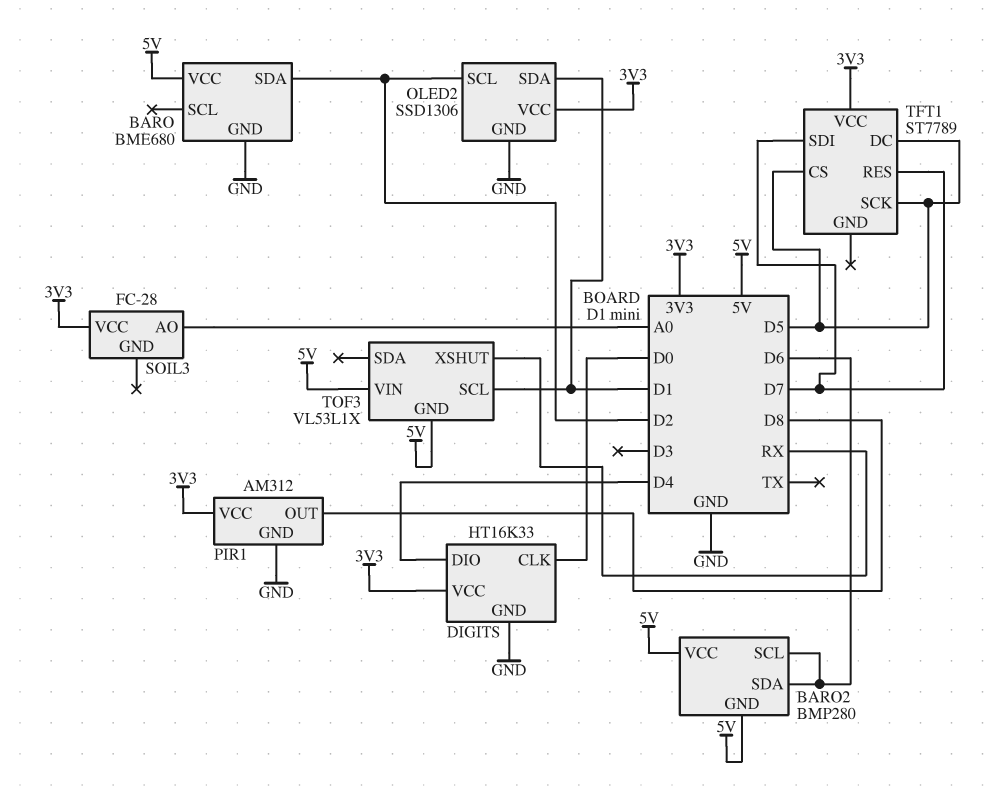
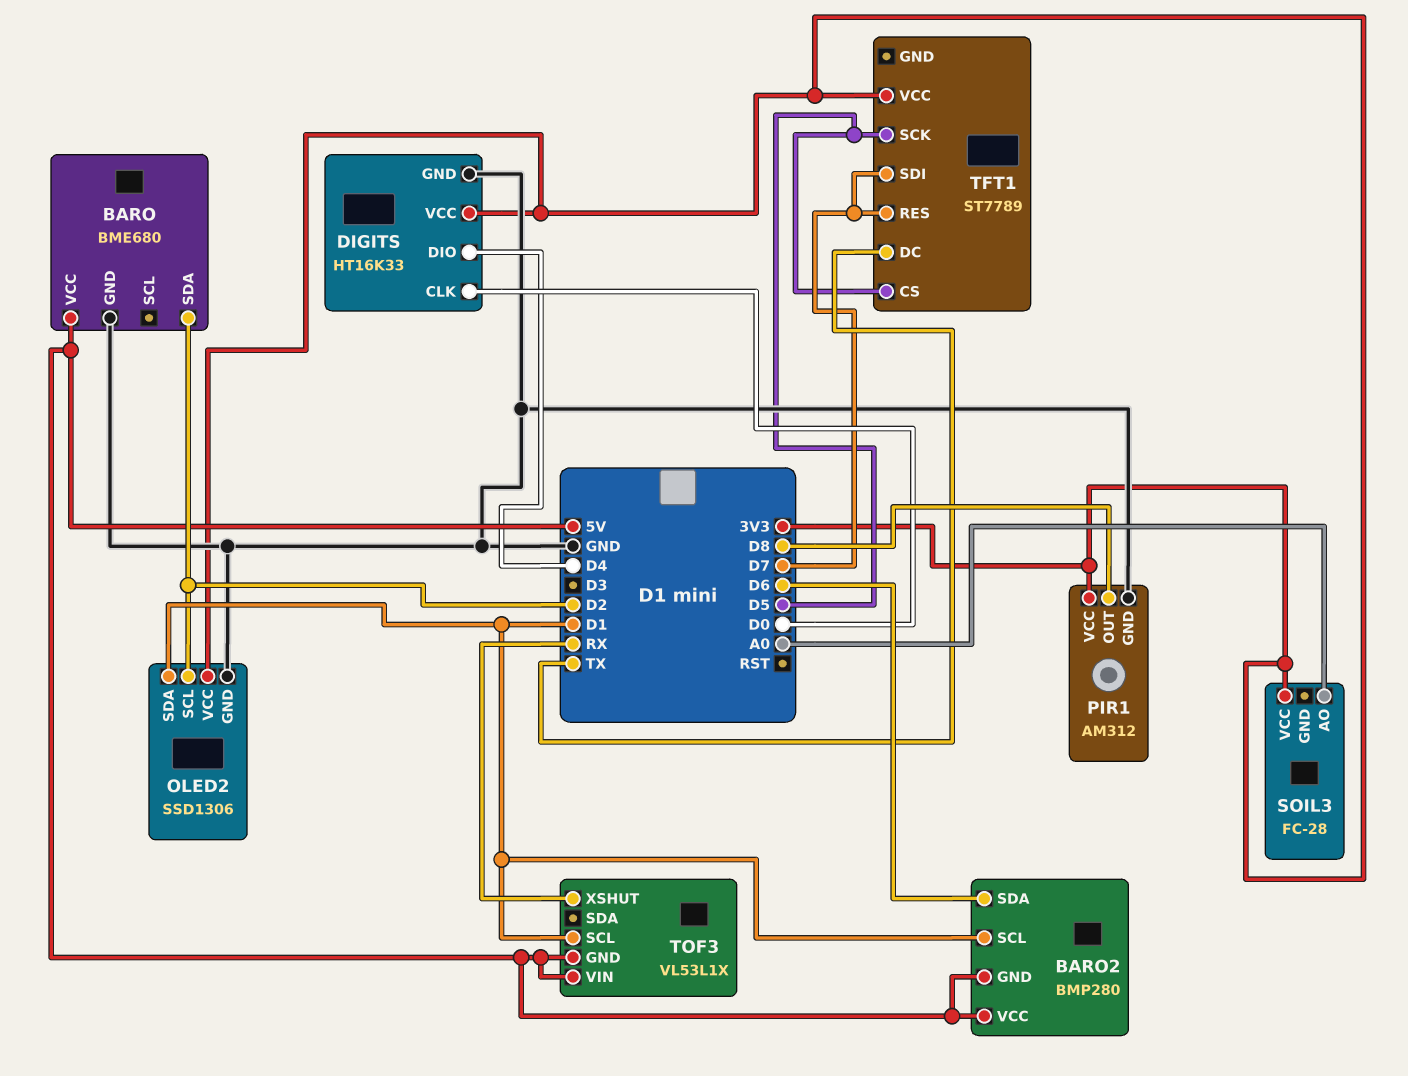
BARO2 pin SCL: D6 -> D1
TFT1 pin DC: D5 -> TX

